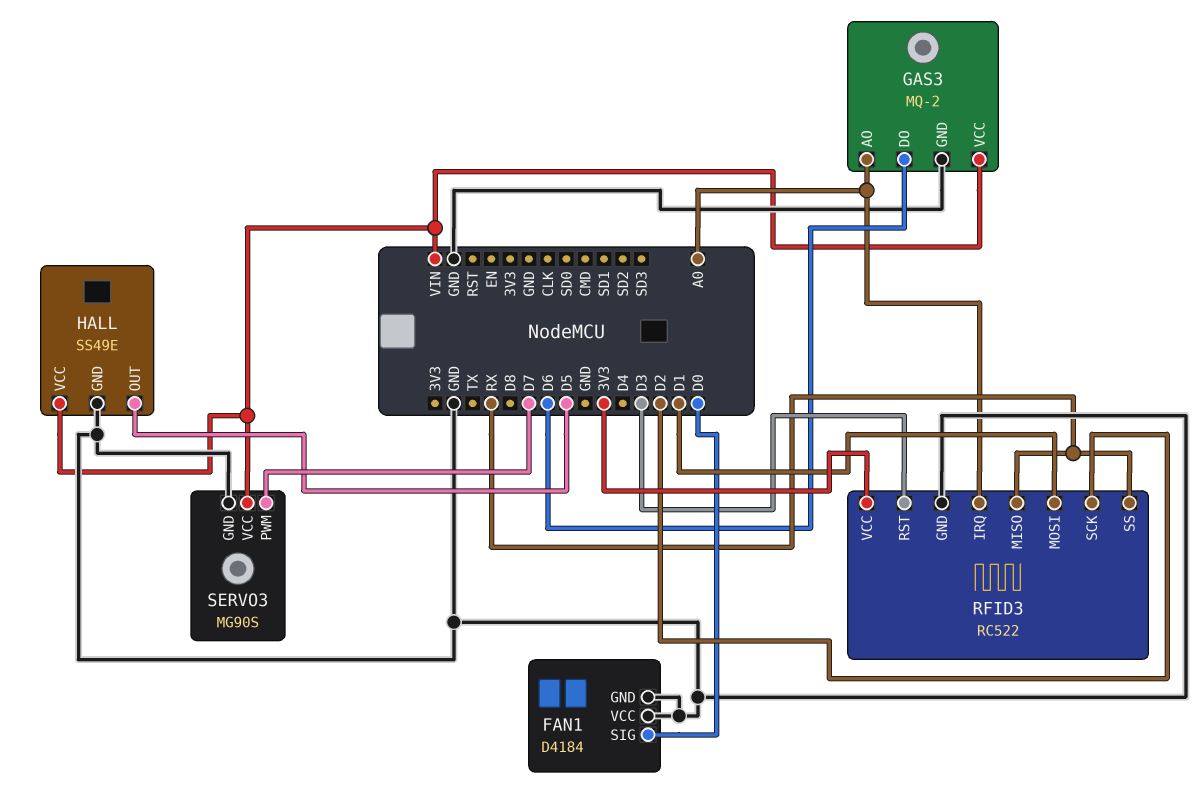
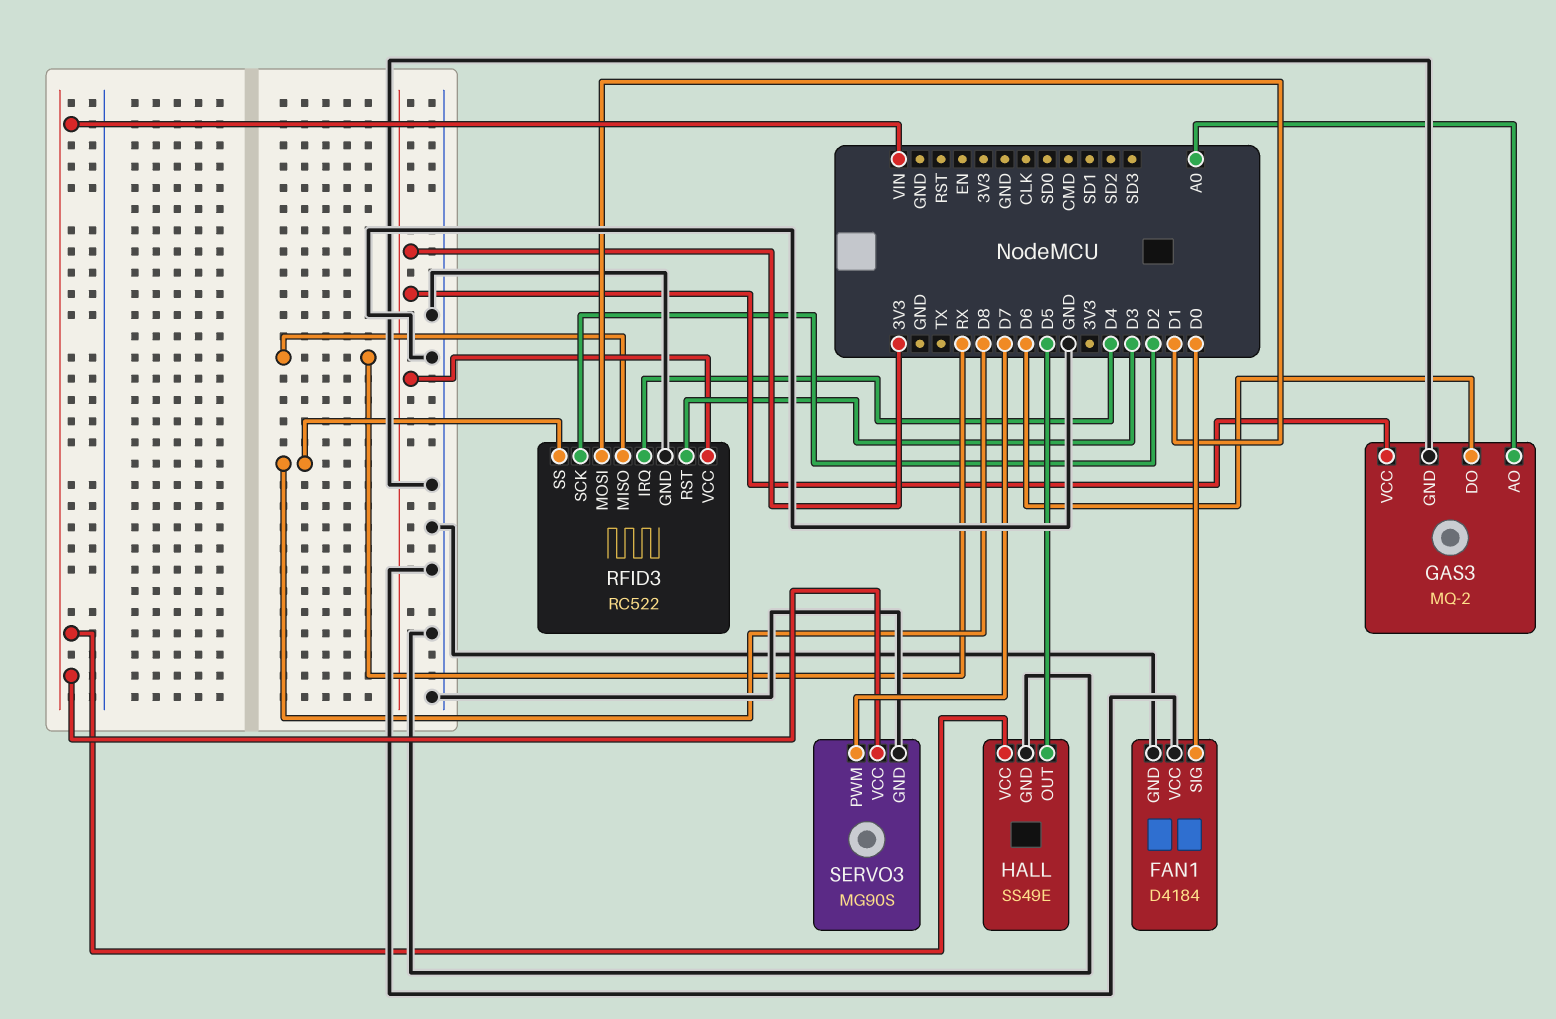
GAS3 pin VCC: VIN -> 3V3
RFID3 pin IRQ: A0 -> D4
RFID3 pin SS: RX -> D8

